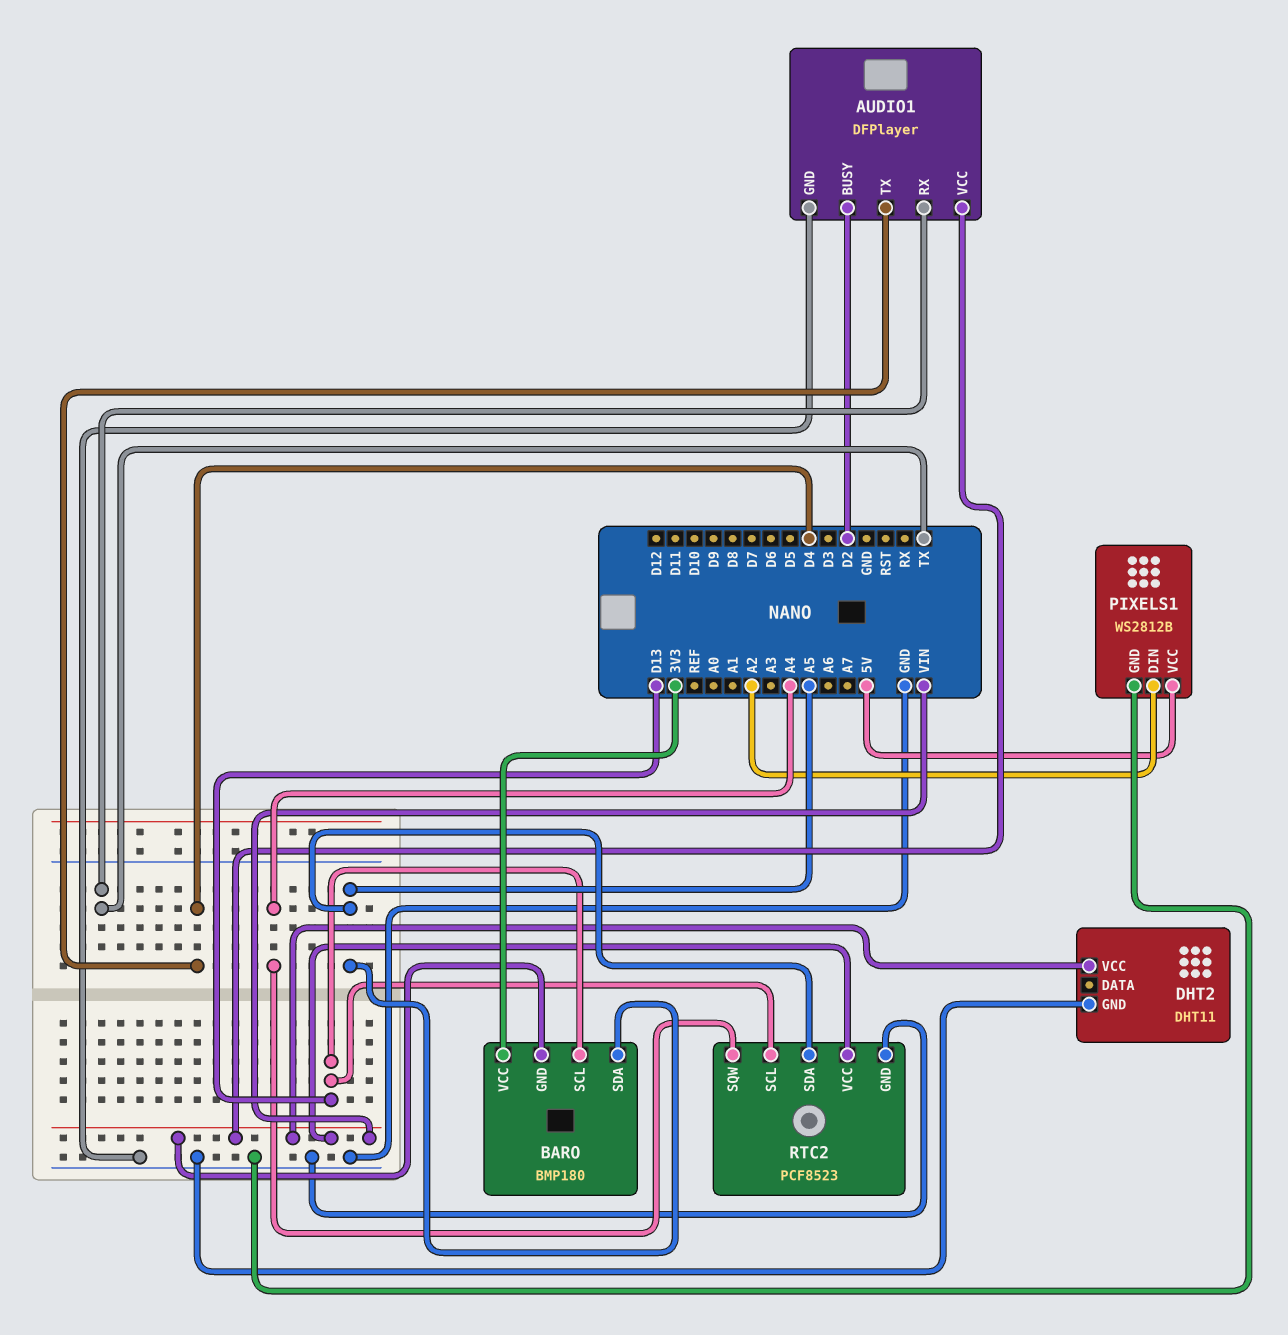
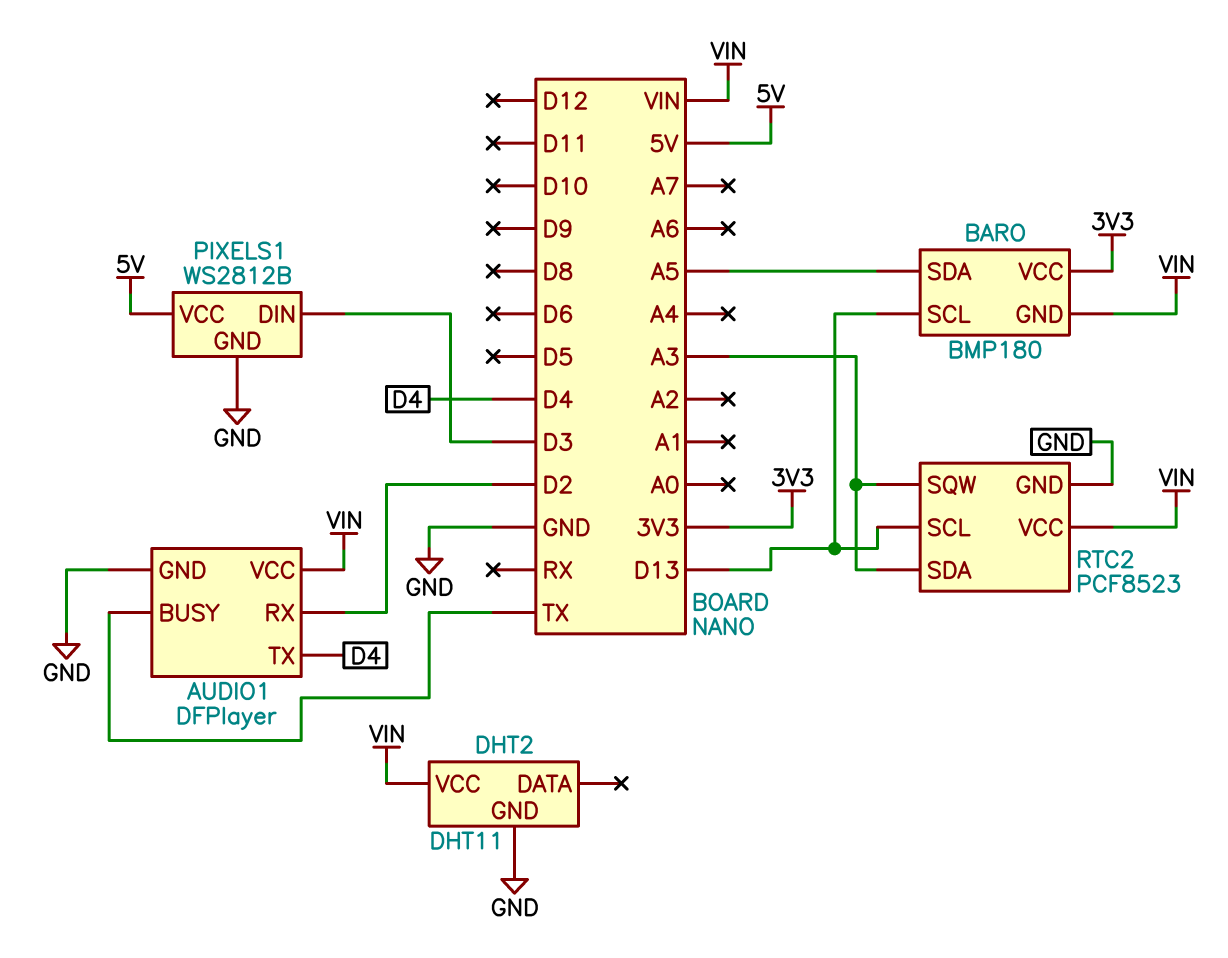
AUDIO1 pin BUSY: D2 -> TX
AUDIO1 pin RX: TX -> D2
PIXELS1 pin DIN: A2 -> D3
RTC2 pin SDA: A5 -> A3
RTC2 pin SQW: A4 -> A3

